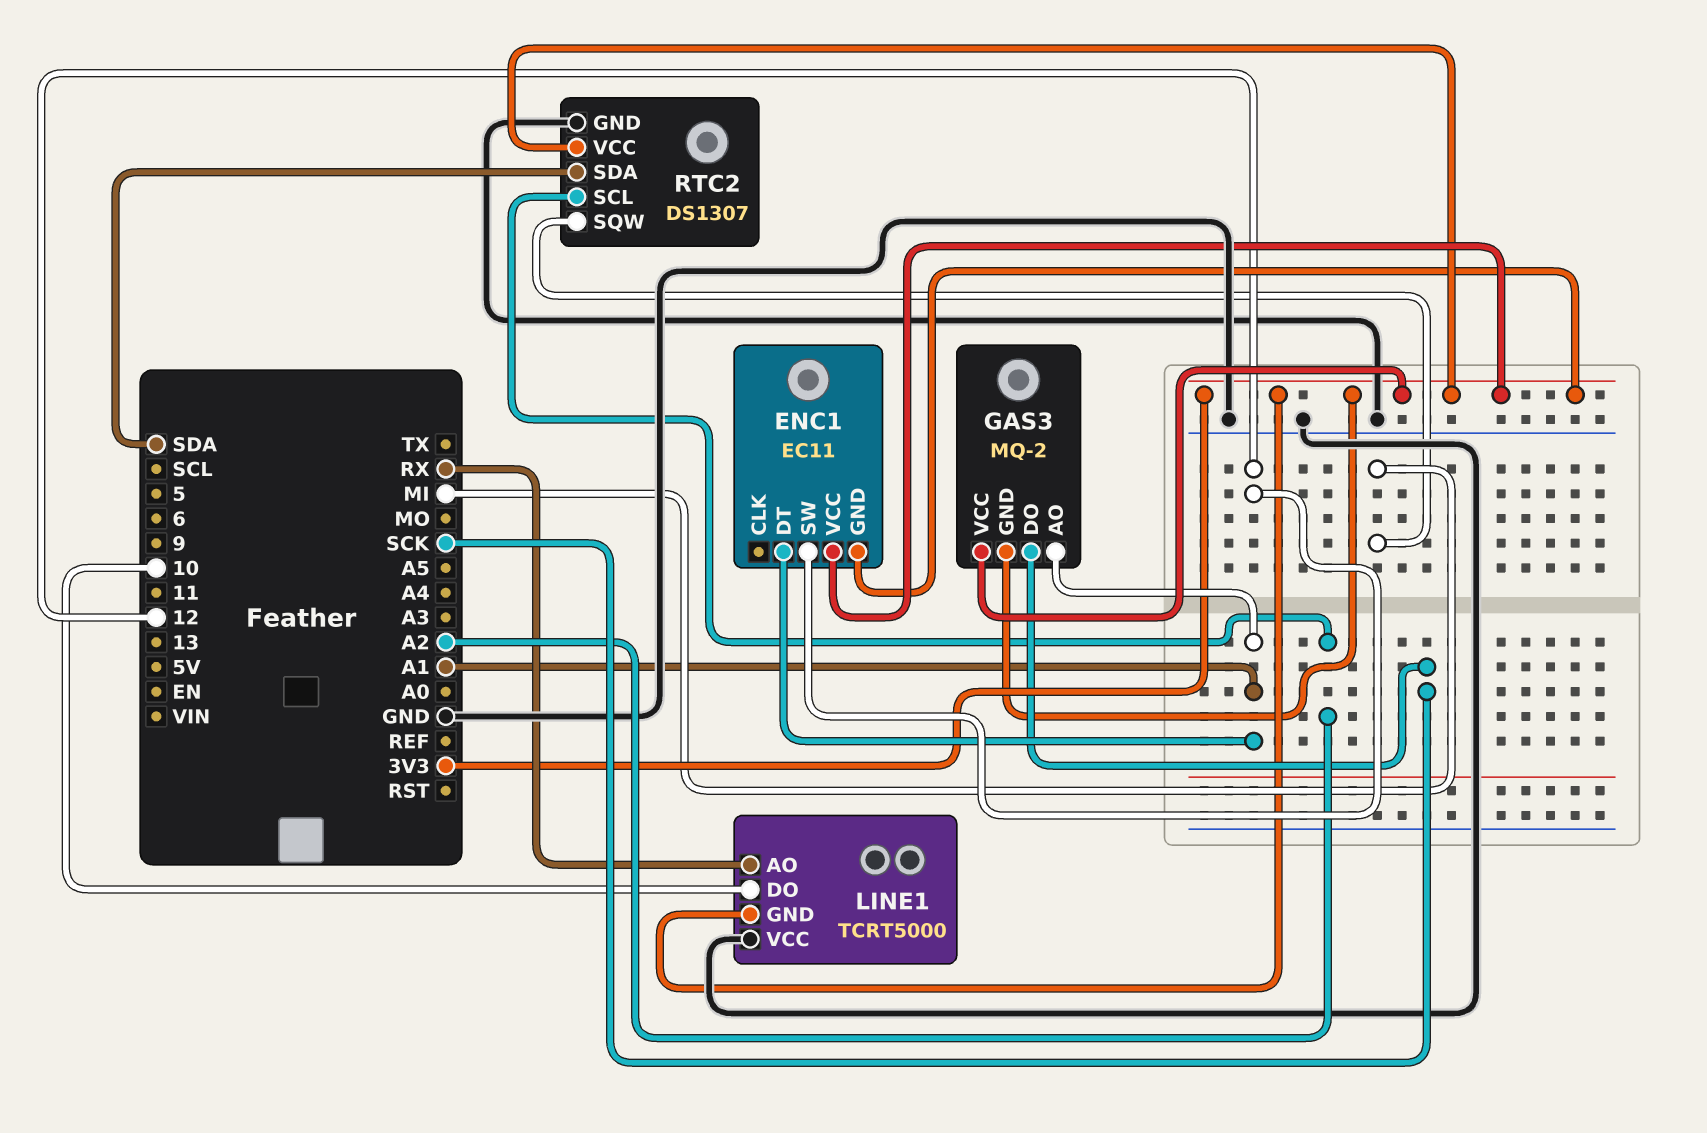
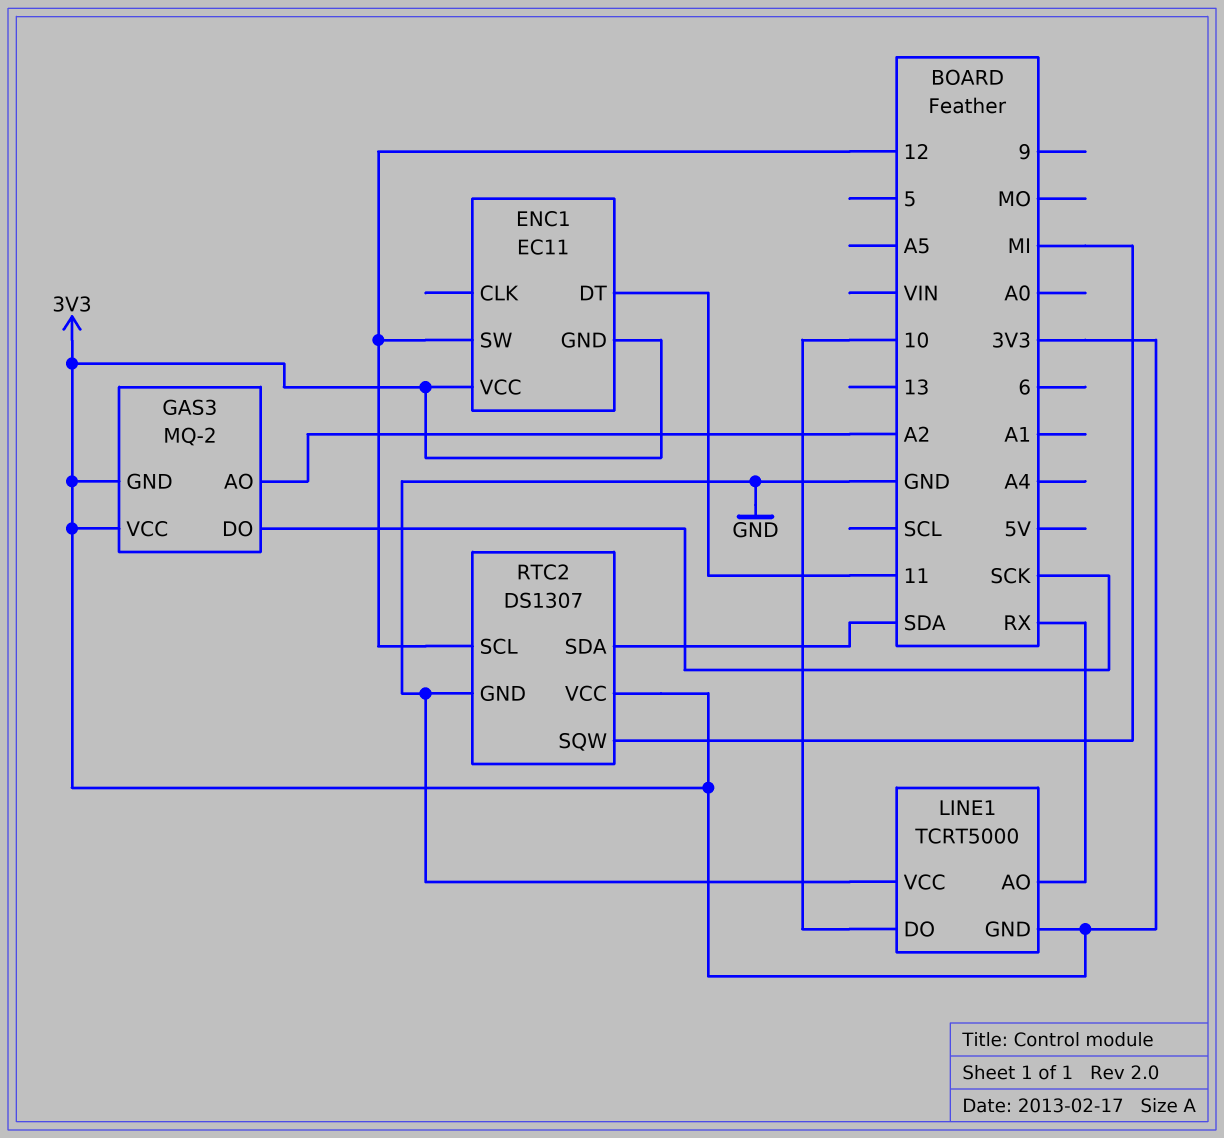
ENC1 pin DT: A1 -> 11
GAS3 pin AO: A1 -> A2
RTC2 pin SCL: A2 -> 12

